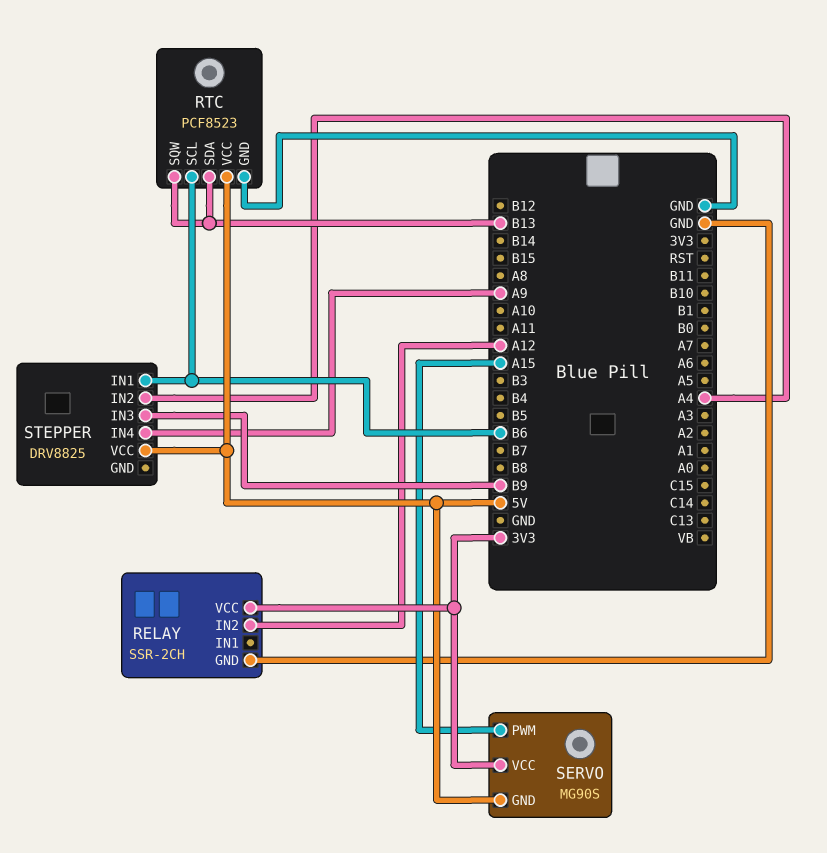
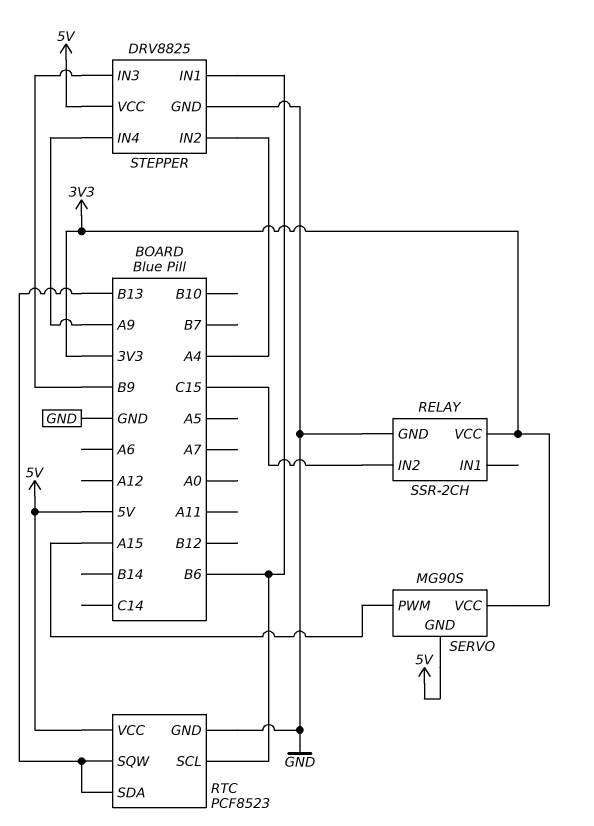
RELAY pin IN2: A12 -> C15
STEPPER pin GND: none -> GND

